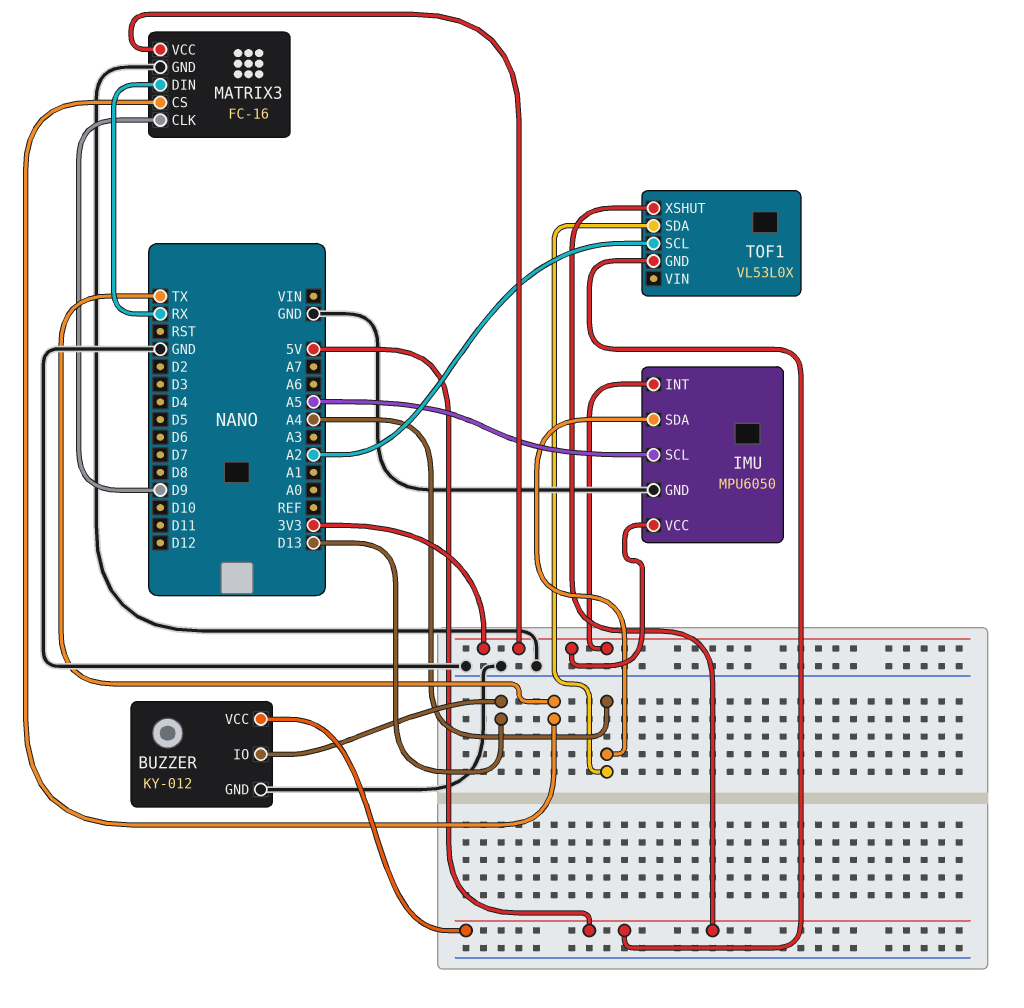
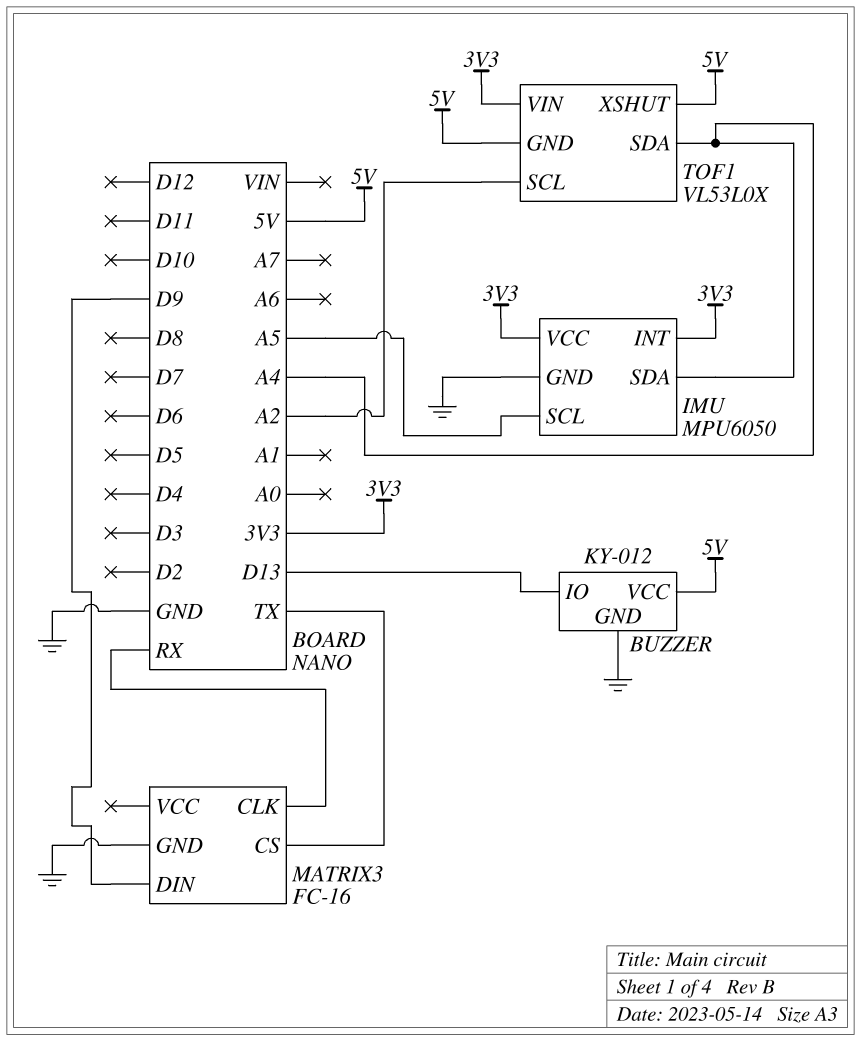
MATRIX3 pin CLK: D9 -> RX
MATRIX3 pin DIN: RX -> D9
MATRIX3 pin VCC: 3V3 -> none
TOF1 pin VIN: none -> 3V3

